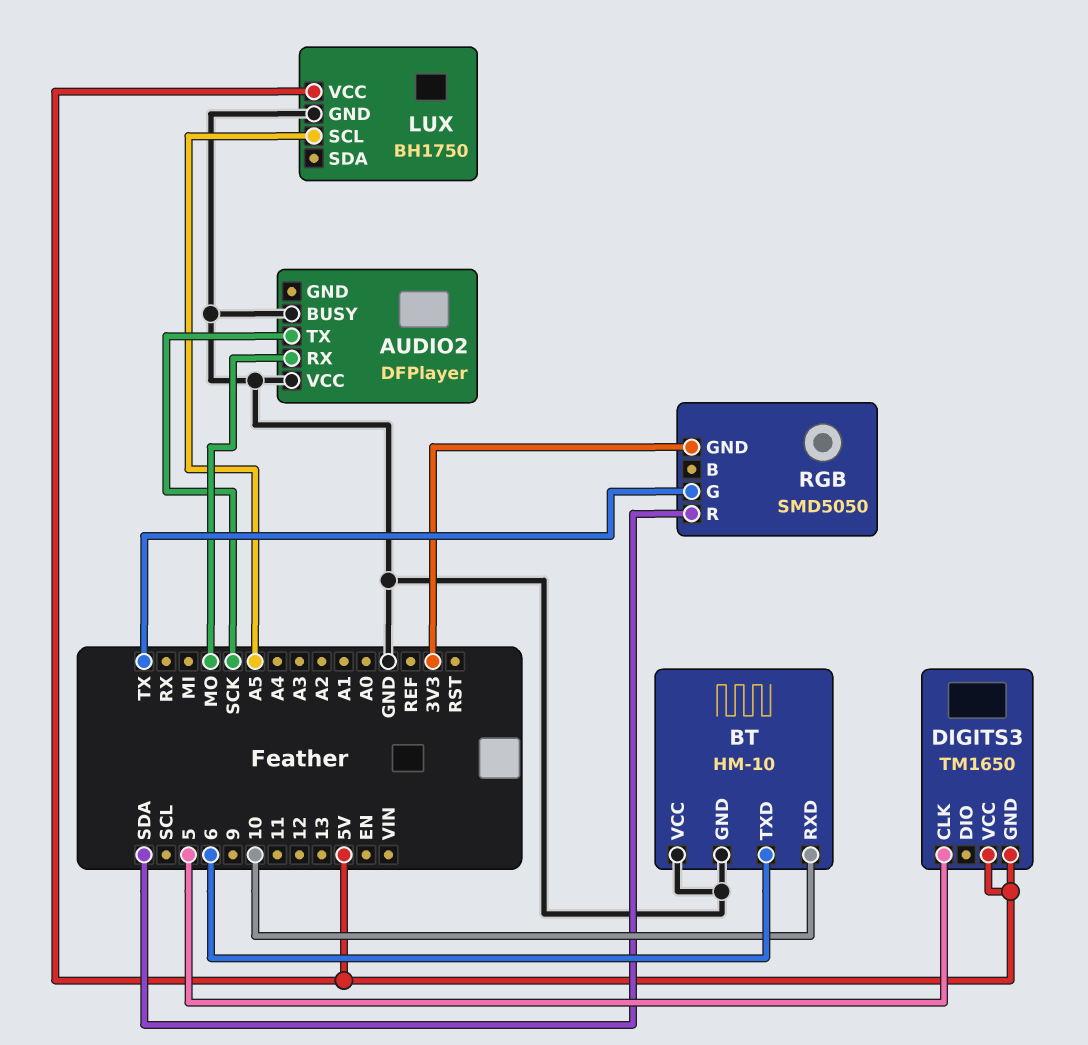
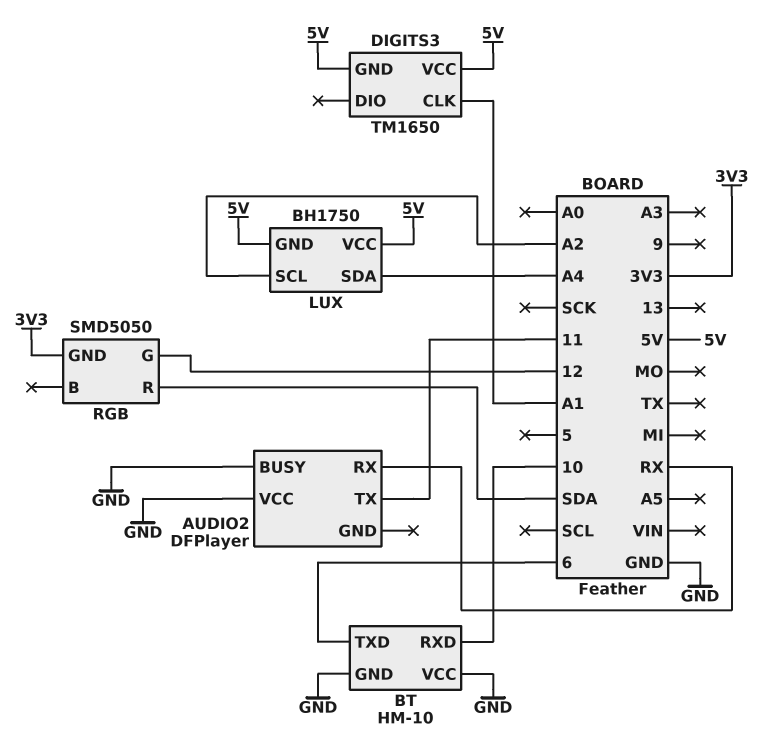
AUDIO2 pin RX: MO -> RX
AUDIO2 pin TX: SCK -> 11
DIGITS3 pin CLK: 5 -> A1
LUX pin GND: GND -> 5V
LUX pin SCL: A5 -> A2
LUX pin SDA: none -> A4
RGB pin G: TX -> 12

